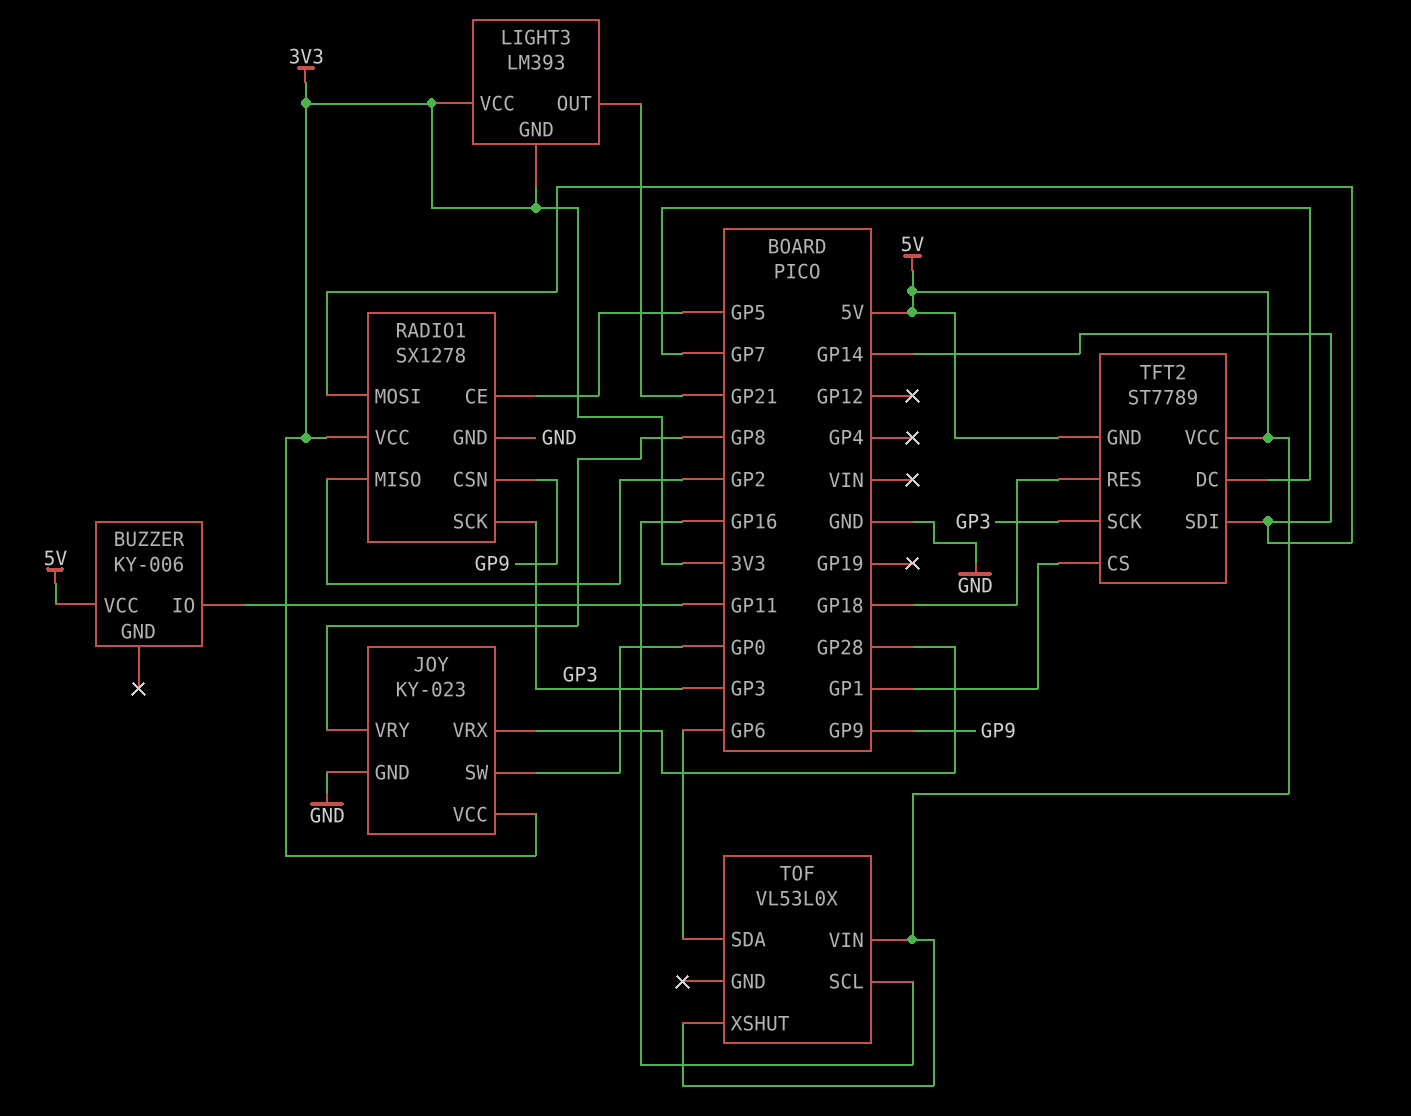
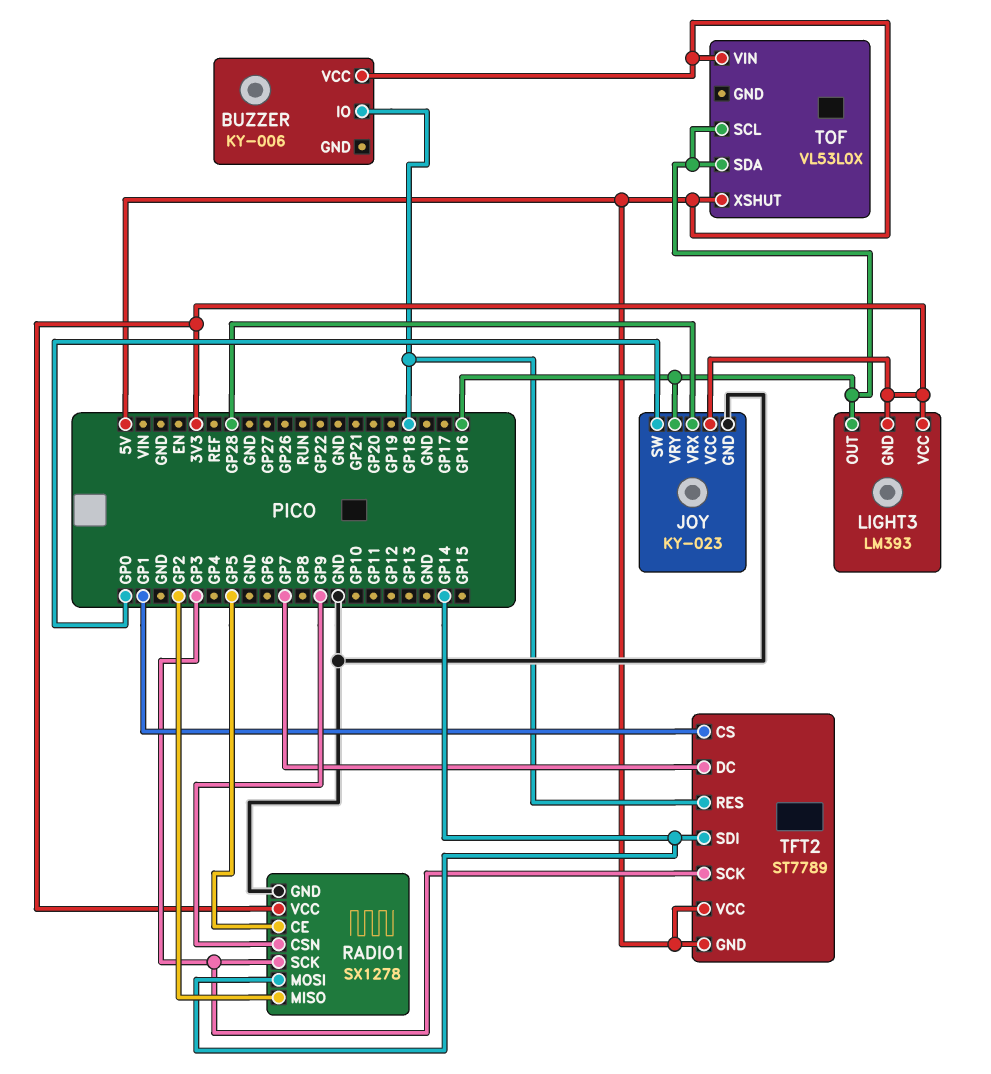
BUZZER pin IO: GP11 -> GP18
JOY pin VRY: GP8 -> GP16
LIGHT3 pin OUT: GP21 -> GP16
TOF pin SDA: GP6 -> GP16

